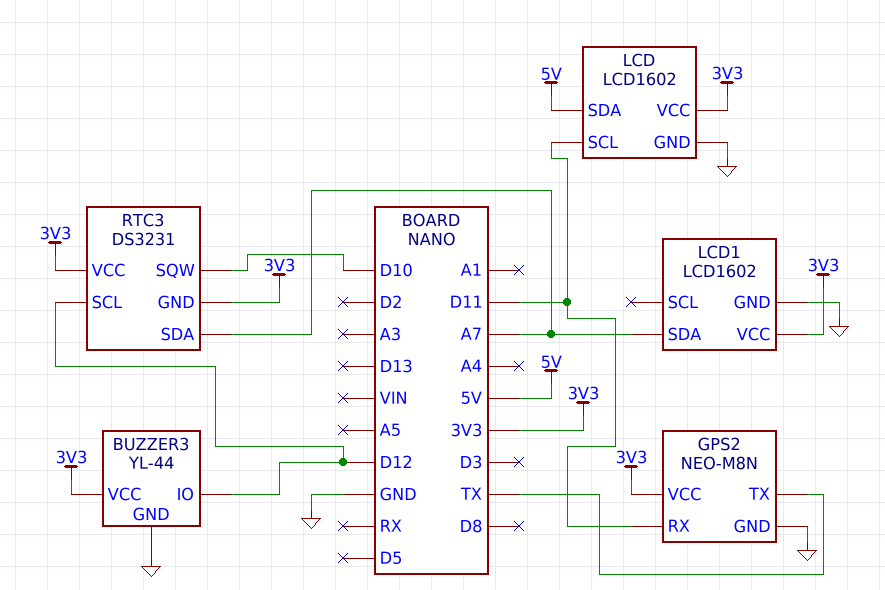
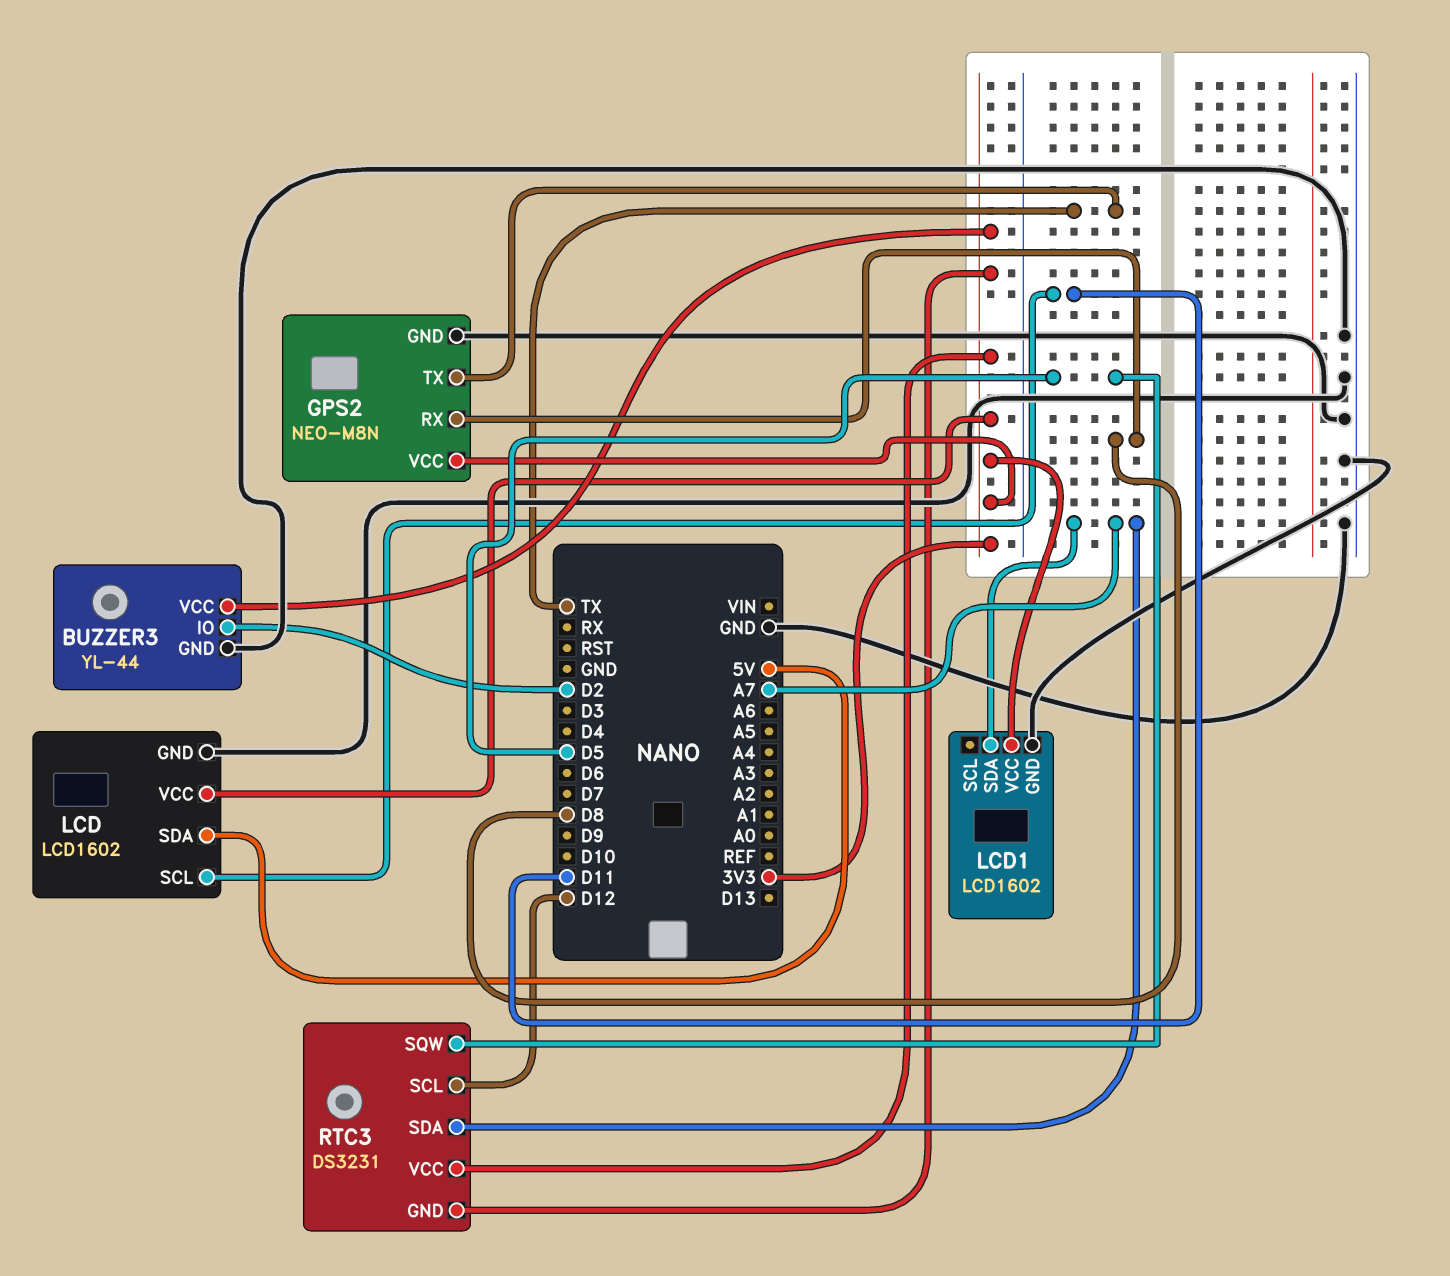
BUZZER3 pin IO: D12 -> D2
GPS2 pin RX: D11 -> D8
RTC3 pin SQW: D10 -> D5

